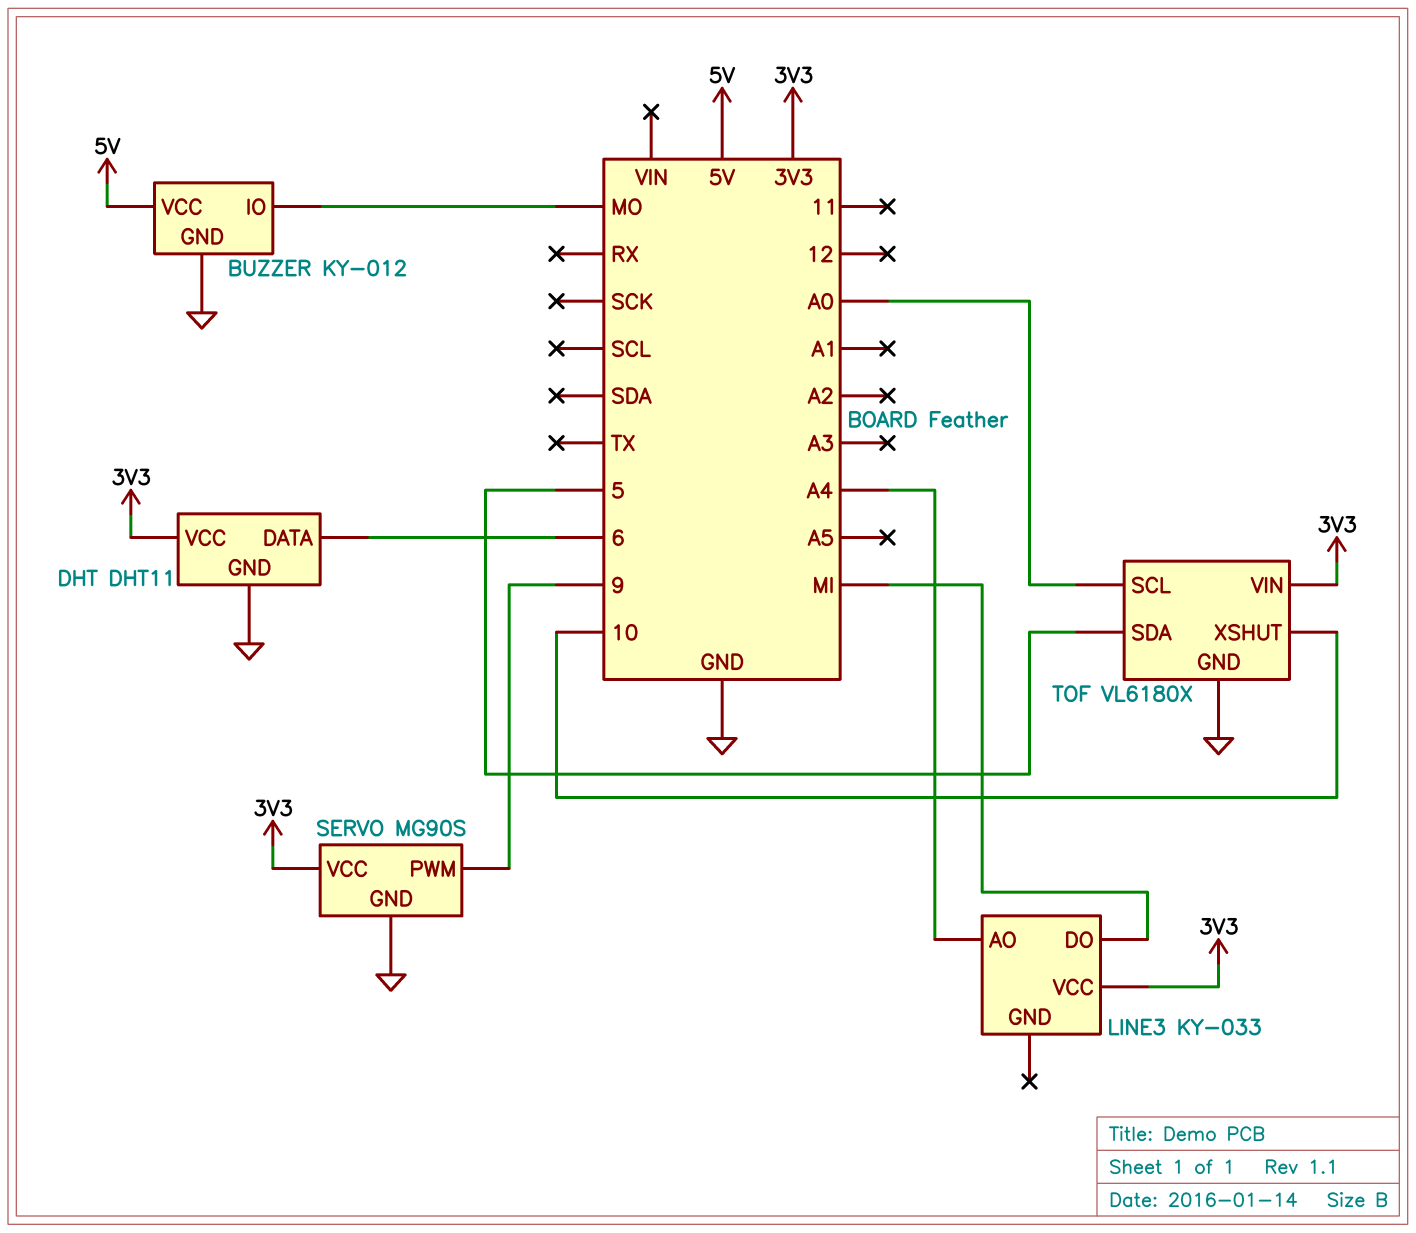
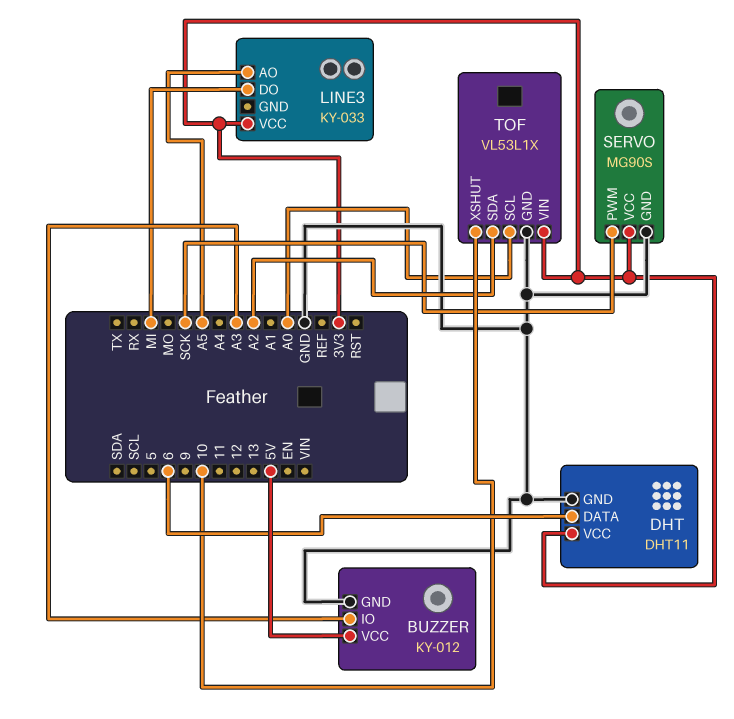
BUZZER pin IO: MO -> A3
LINE3 pin AO: A4 -> A5
SERVO pin PWM: 9 -> SCK
TOF: VL6180X -> VL53L1X
TOF pin SDA: 5 -> A2

